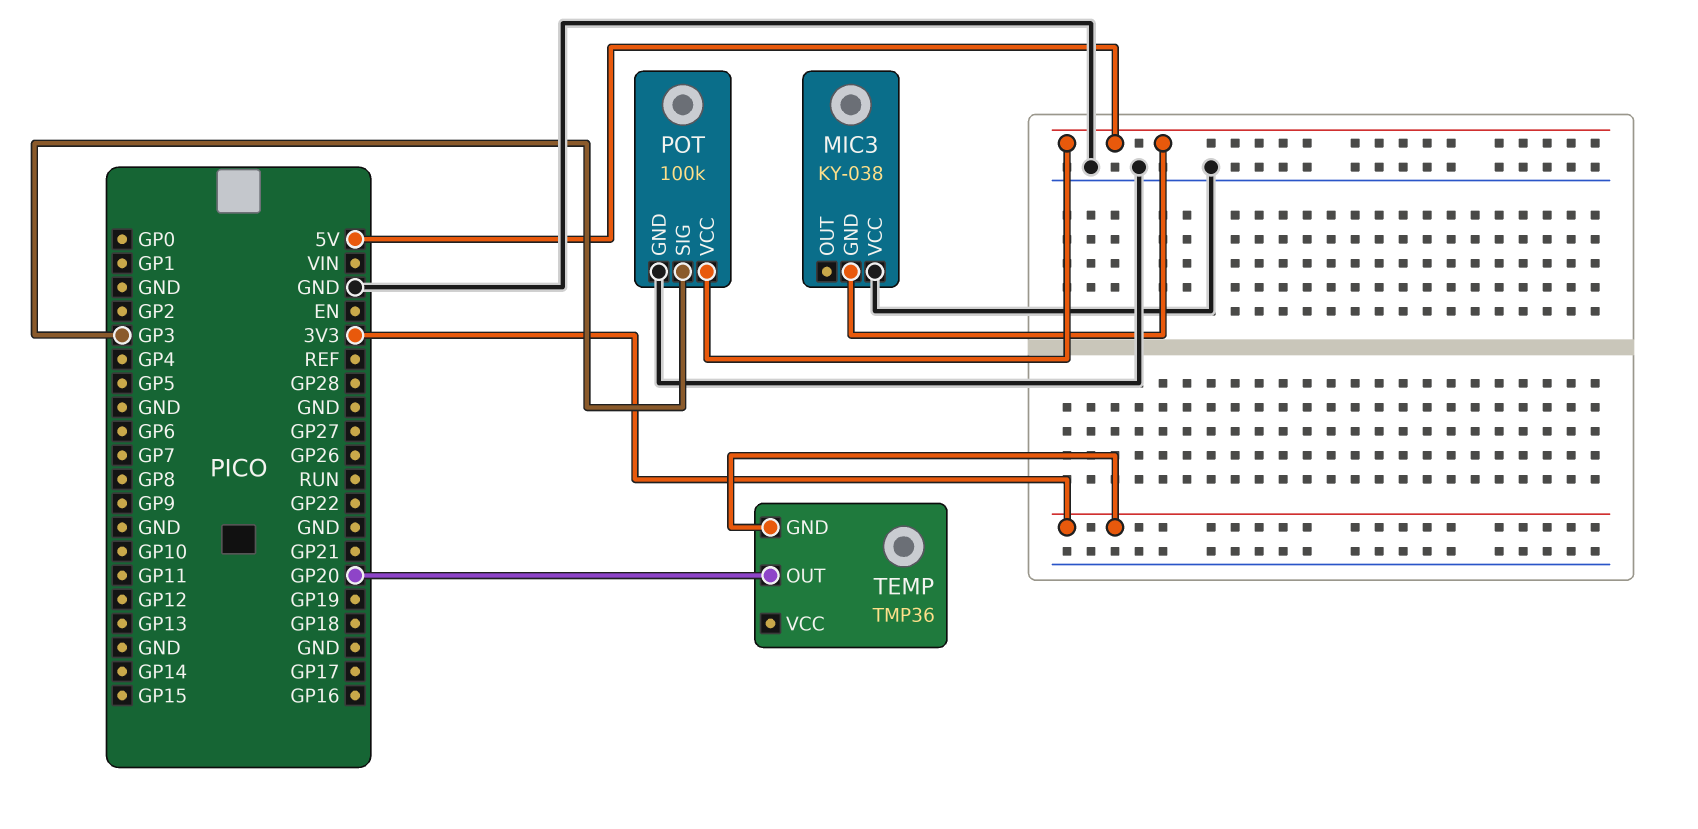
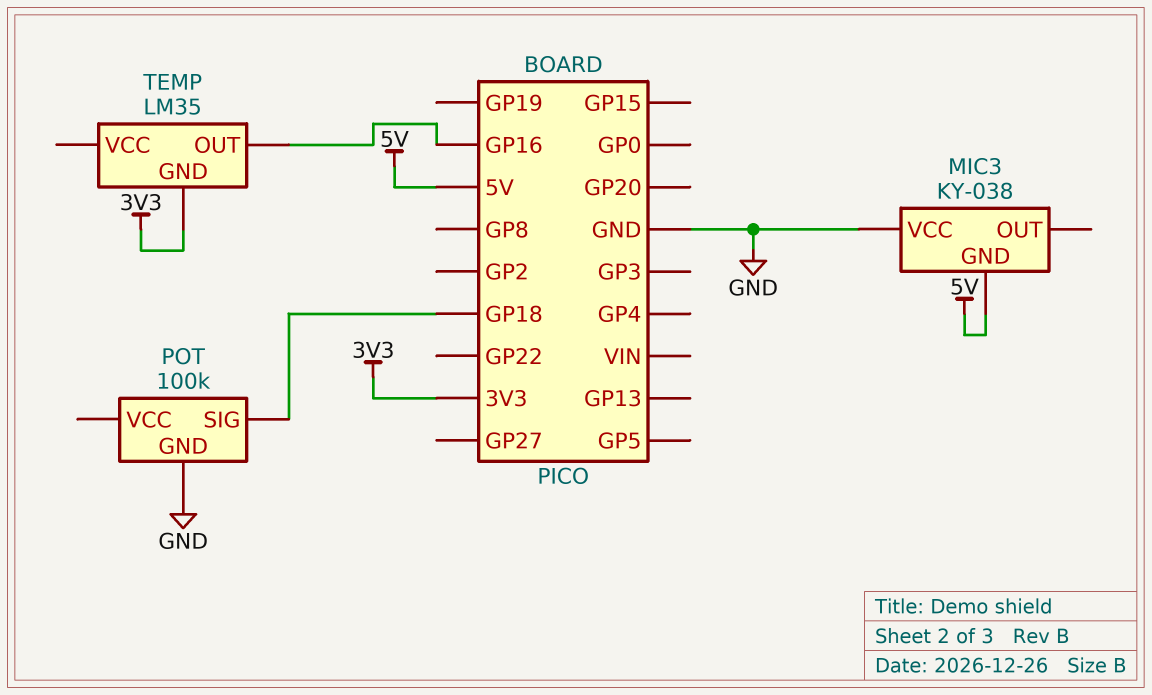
POT pin SIG: GP3 -> GP18
POT pin VCC: 5V -> none
TEMP: TMP36 -> LM35
TEMP pin OUT: GP20 -> GP16

